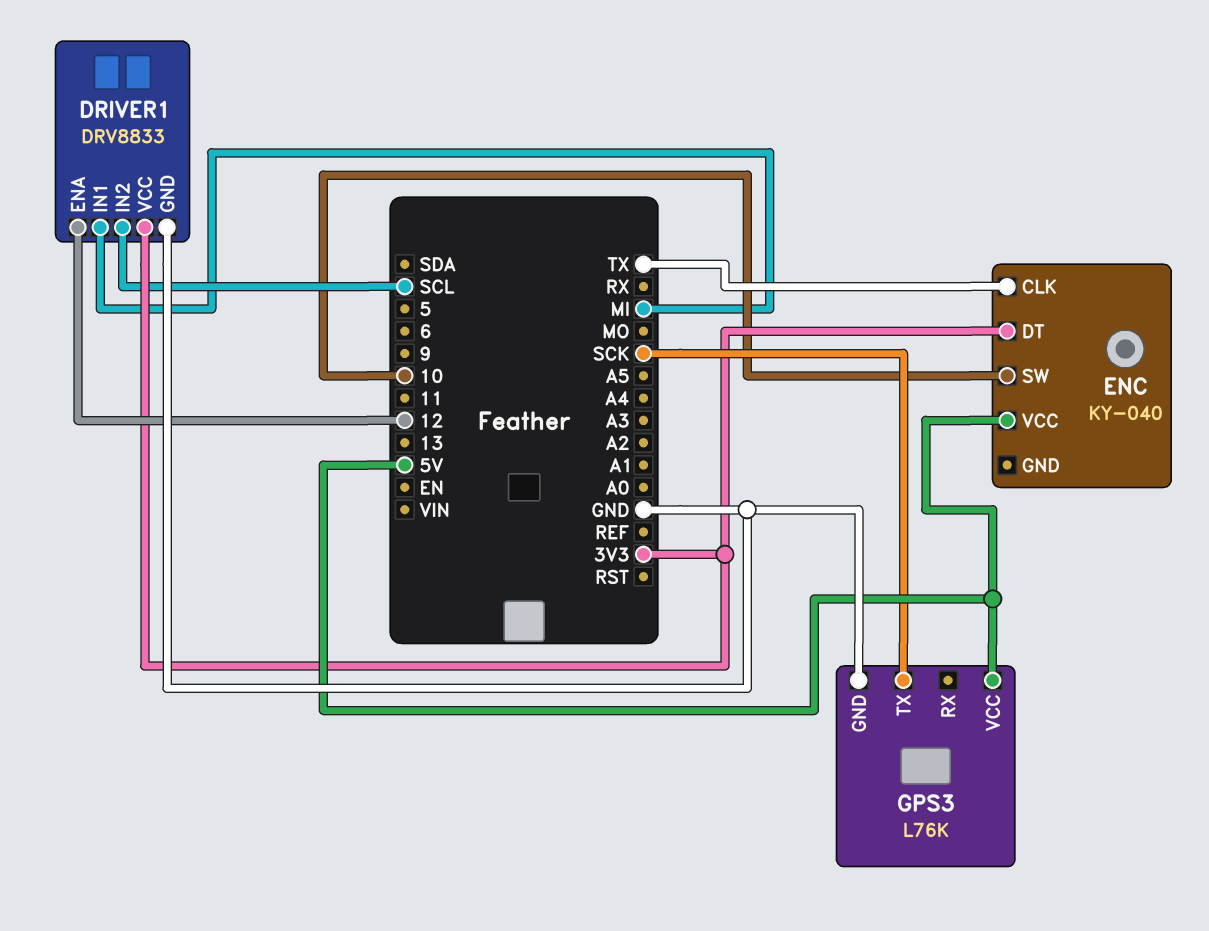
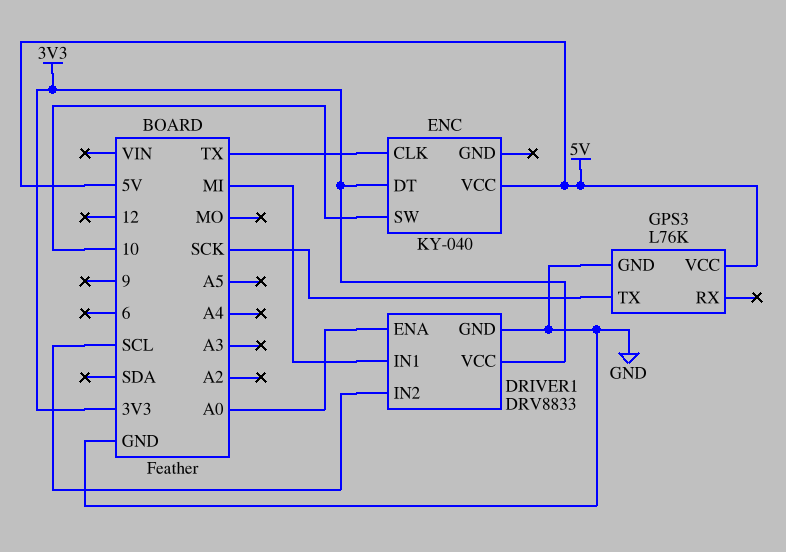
DRIVER1 pin ENA: 12 -> A0

